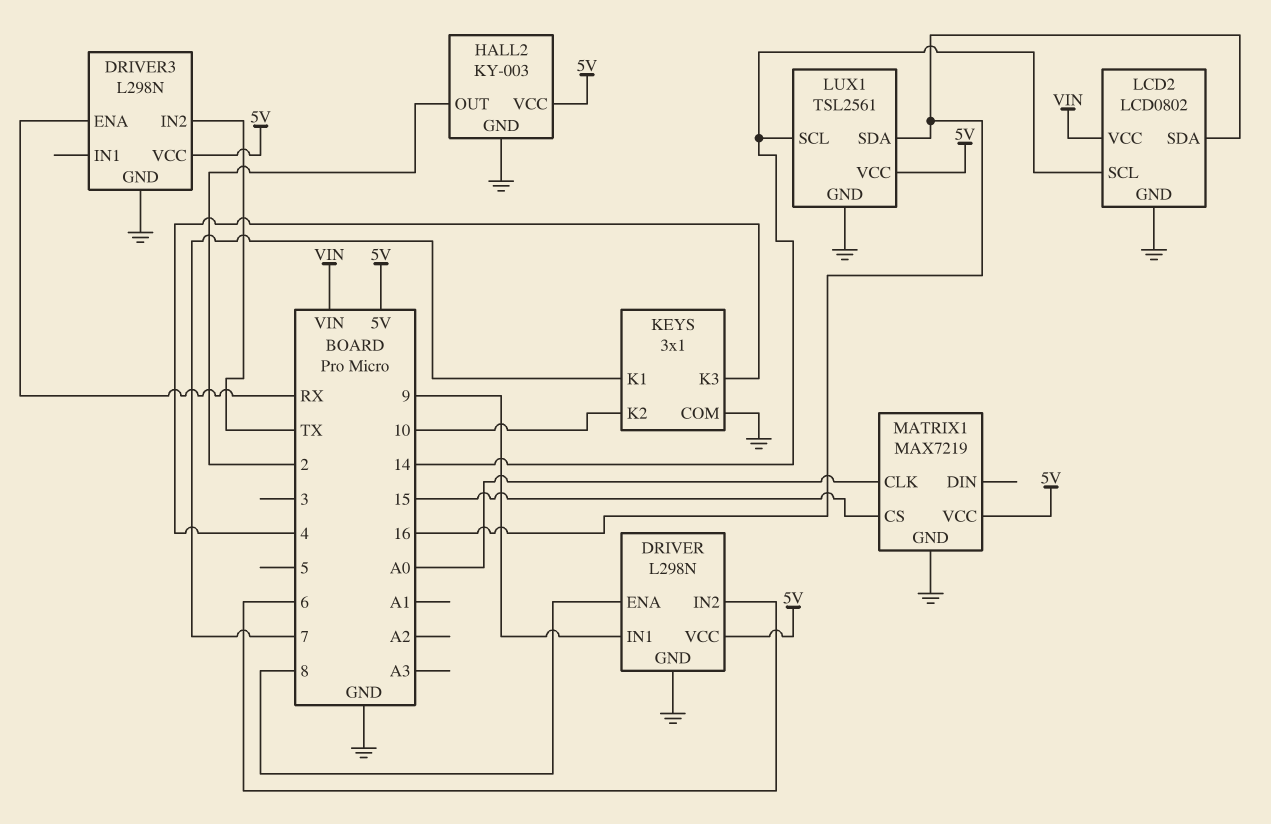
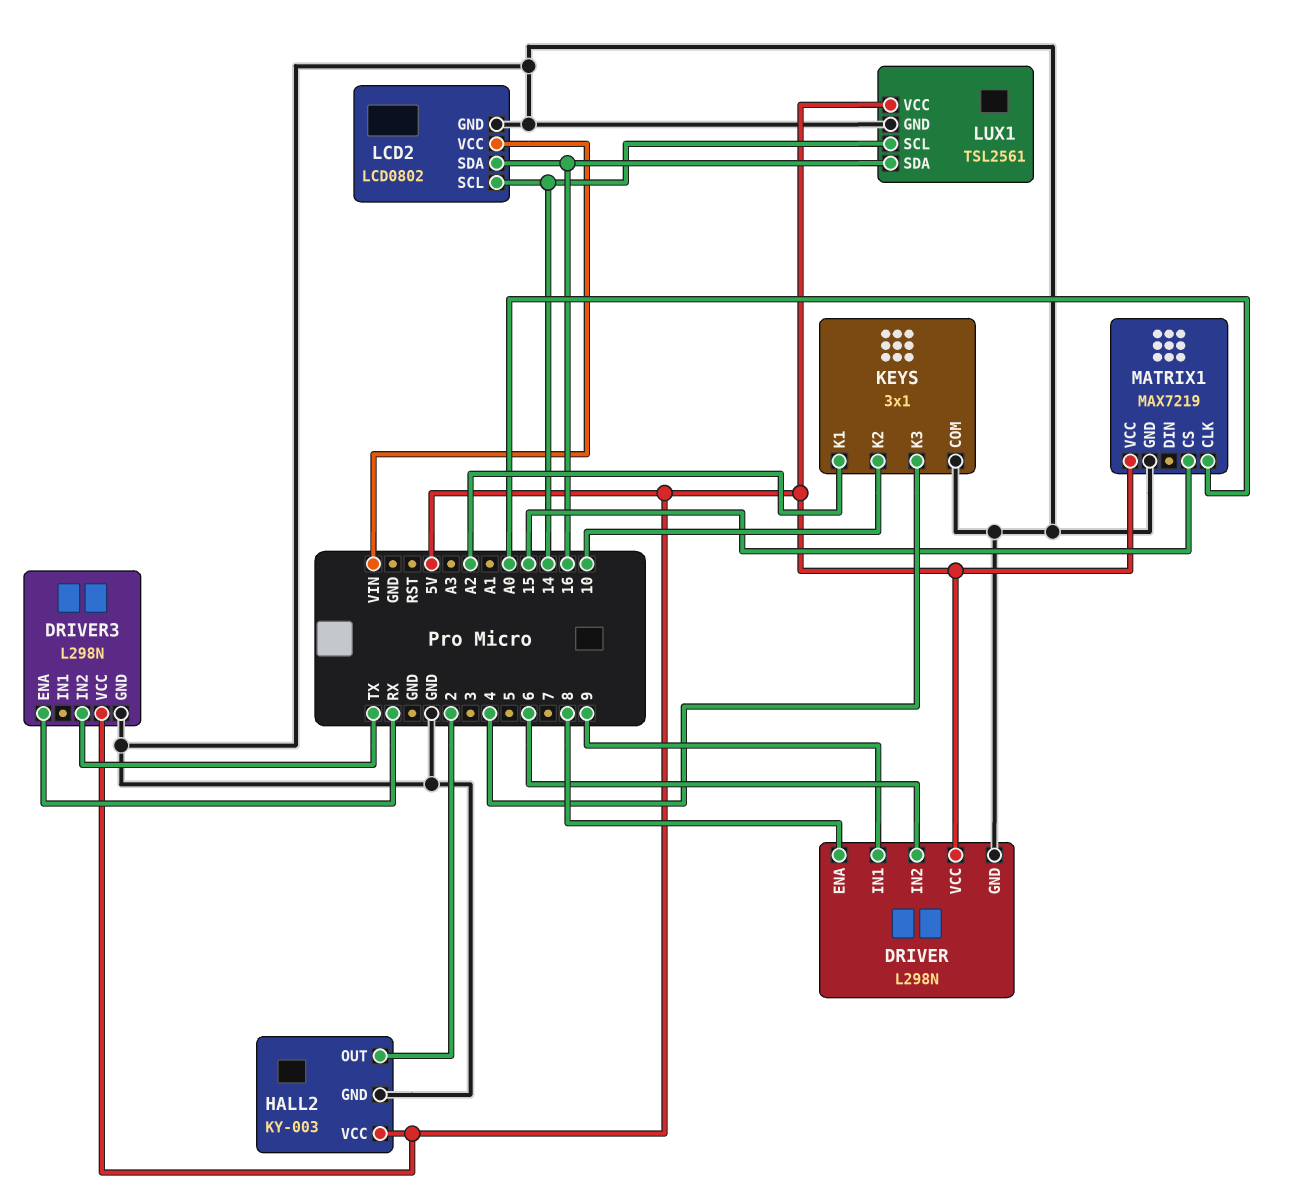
KEYS pin K1: 7 -> A2

